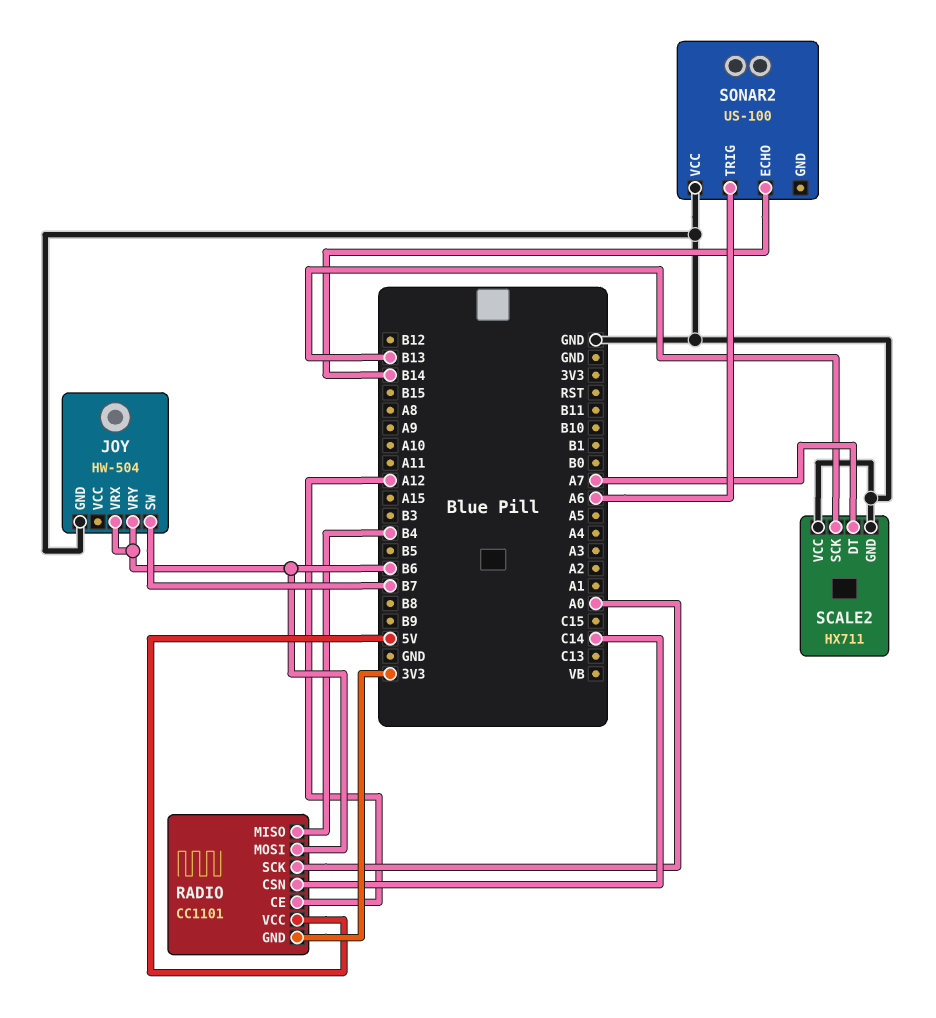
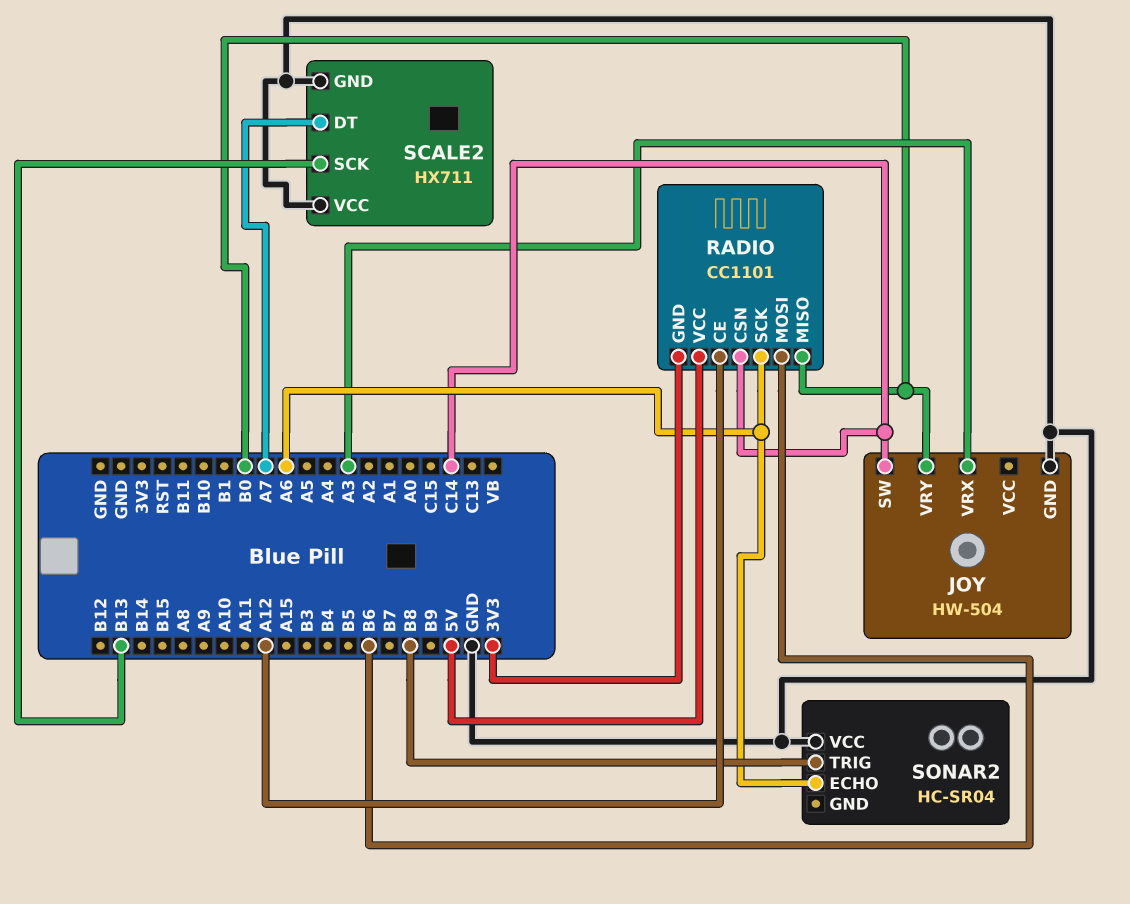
JOY pin SW: B7 -> C14
JOY pin VRX: B6 -> A3
JOY pin VRY: B6 -> B0
RADIO pin MISO: B4 -> B0
RADIO pin SCK: A0 -> A6
SONAR2: US-100 -> HC-SR04
SONAR2 pin ECHO: B14 -> A6
SONAR2 pin TRIG: A6 -> B8

